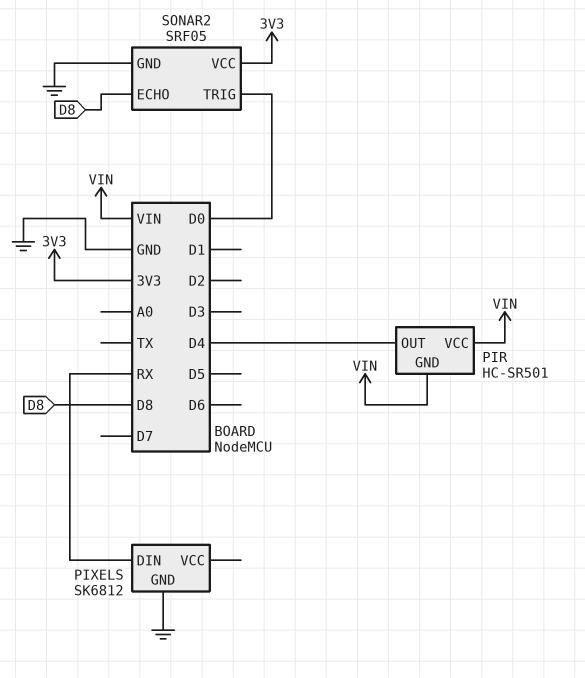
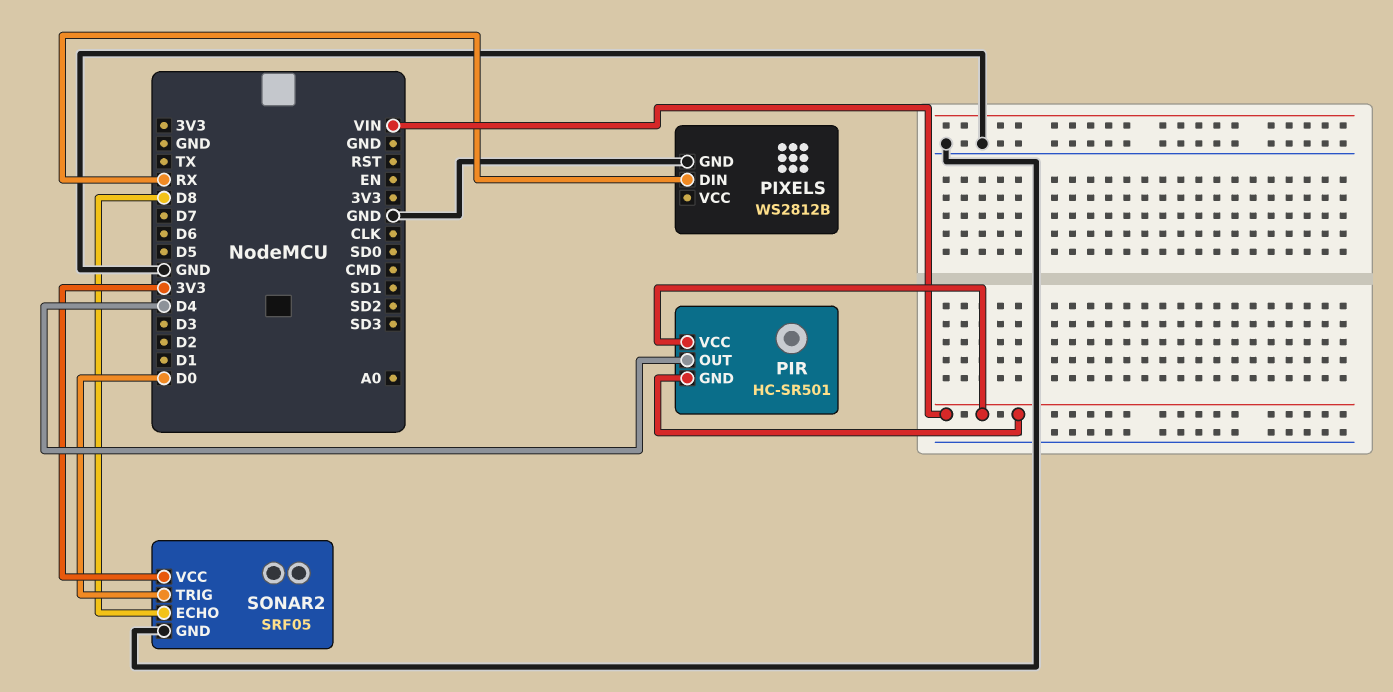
PIXELS: SK6812 -> WS2812B

